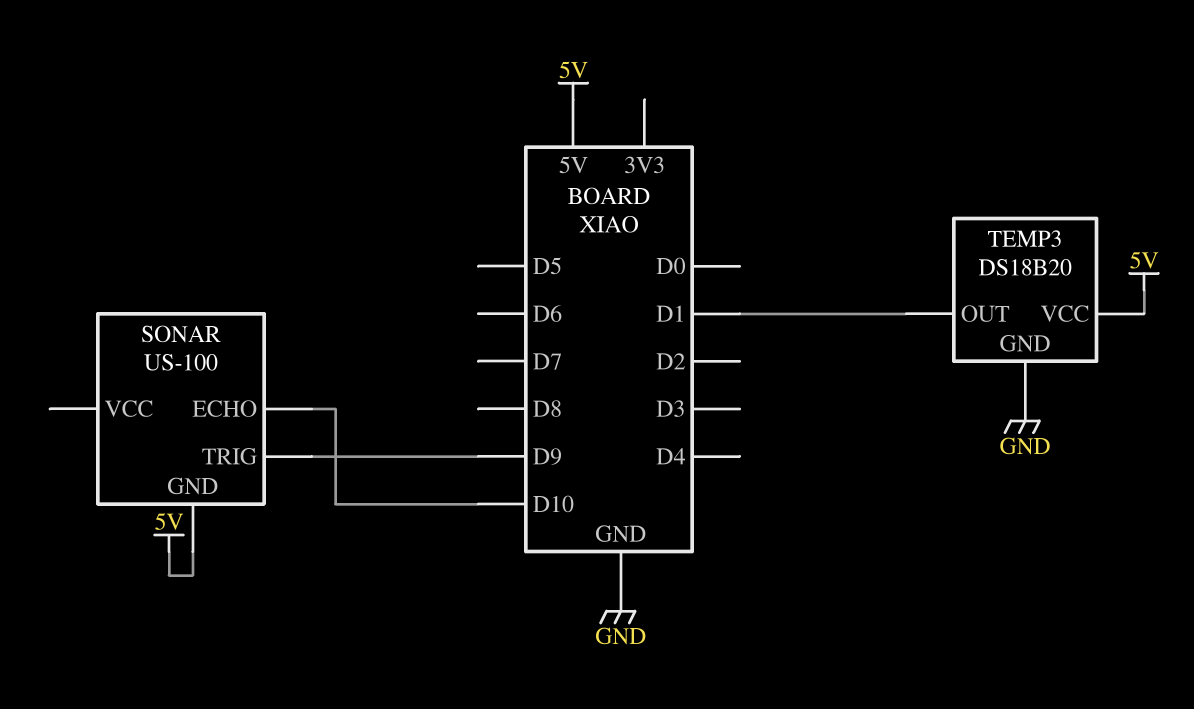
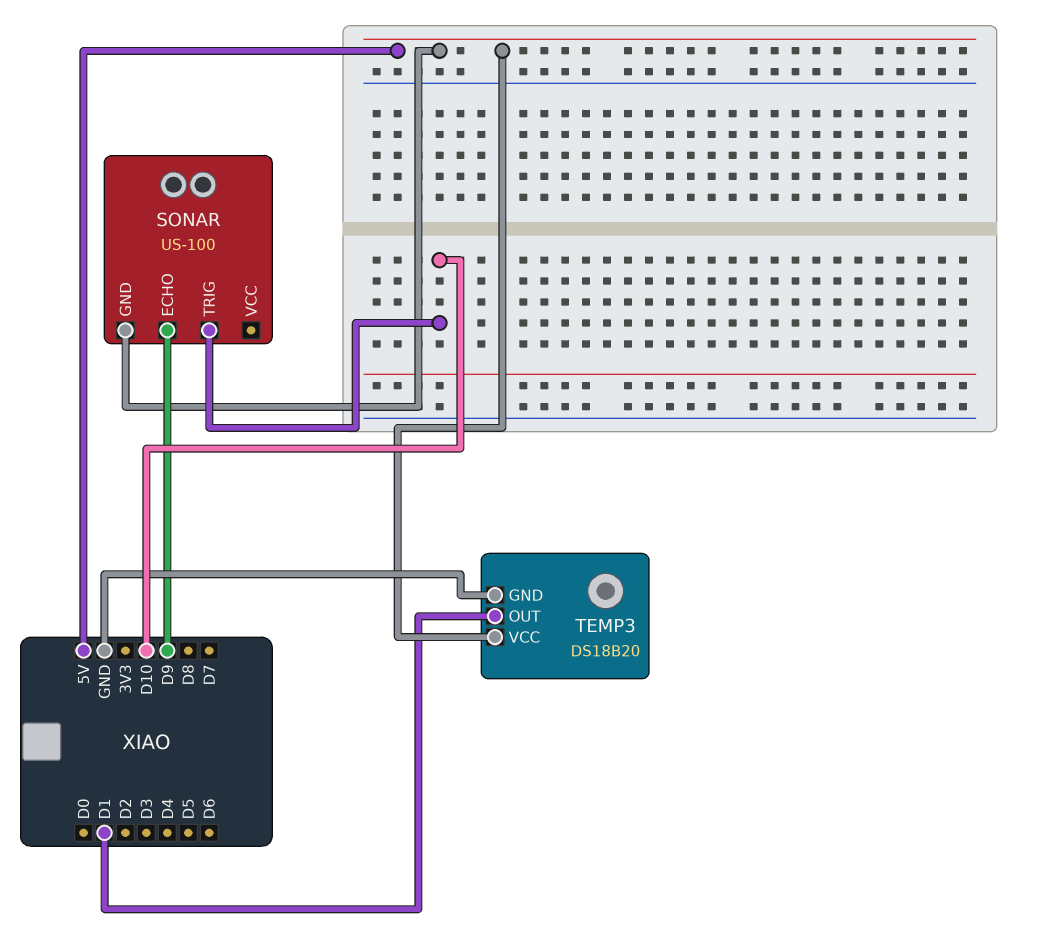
SONAR pin ECHO: D10 -> D9
SONAR pin TRIG: D9 -> D10

